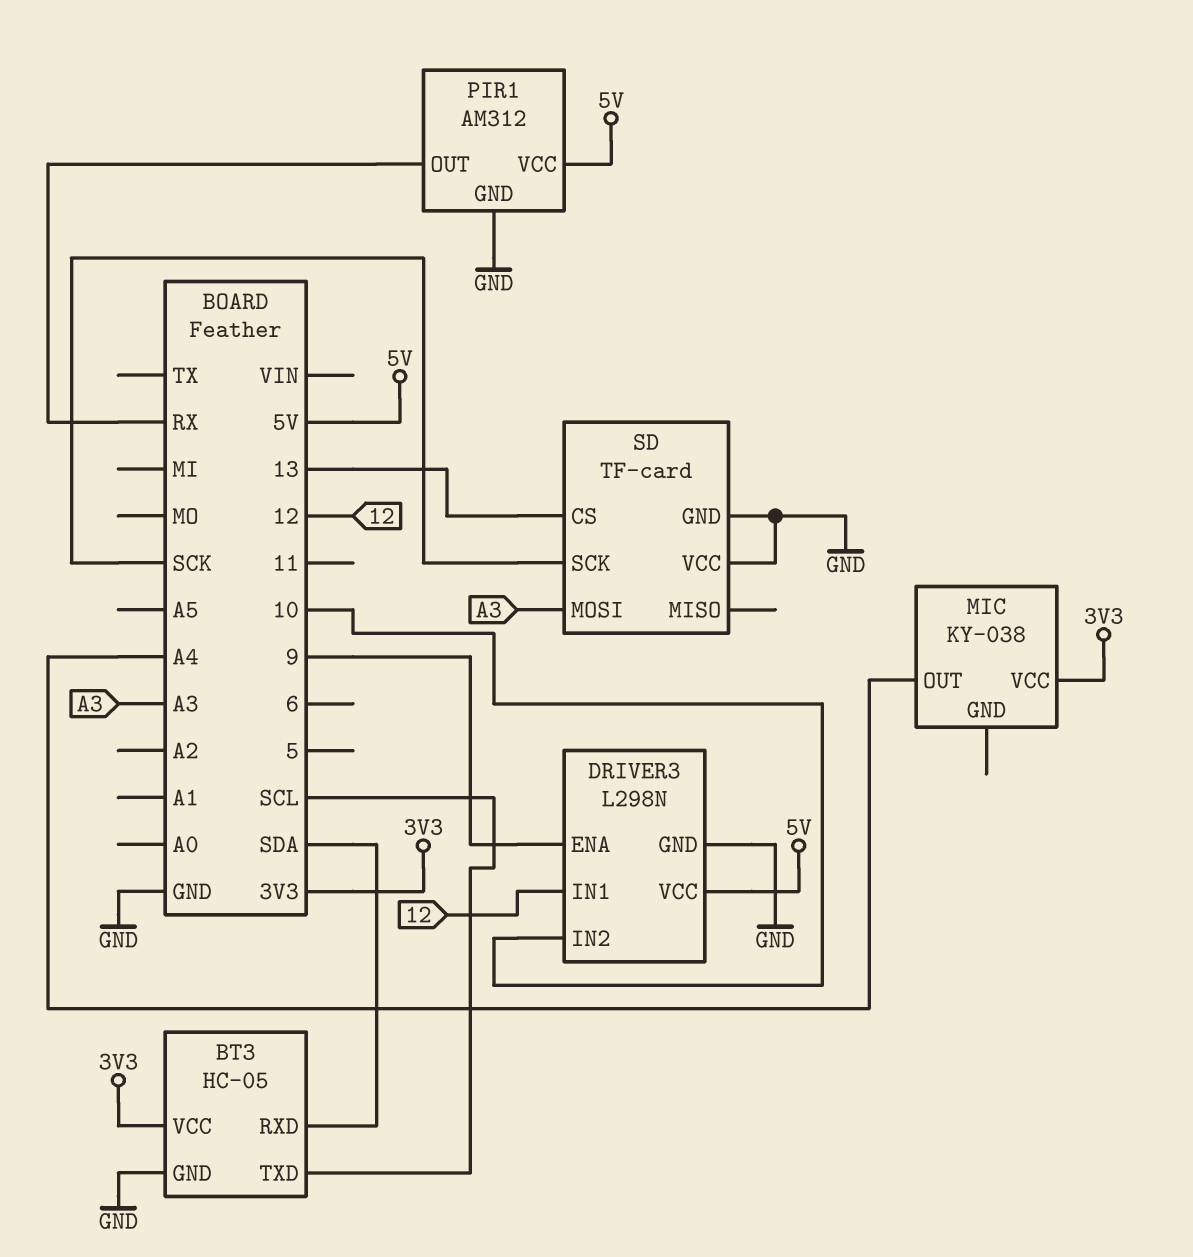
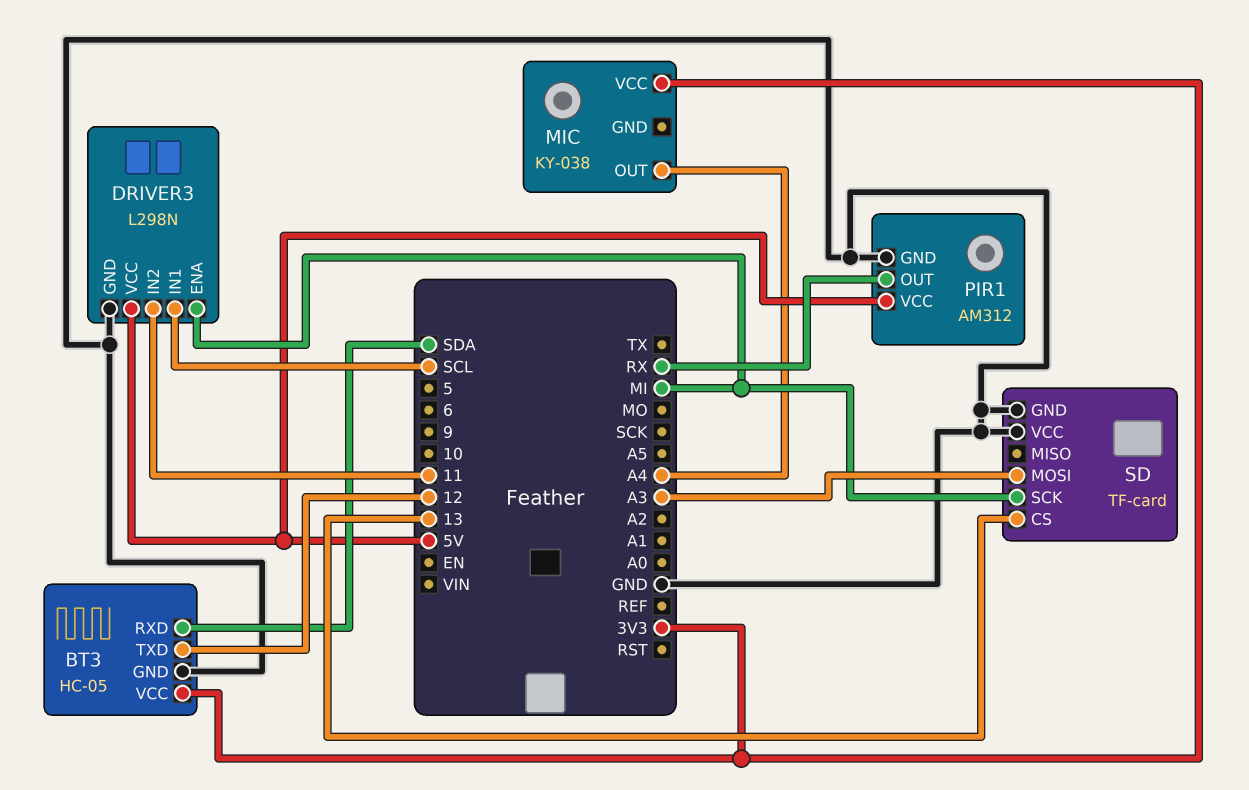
BT3 pin TXD: SCL -> 12
DRIVER3 pin ENA: 9 -> MI
DRIVER3 pin IN1: 12 -> SCL
DRIVER3 pin IN2: 10 -> 11
SD pin SCK: SCK -> MI

